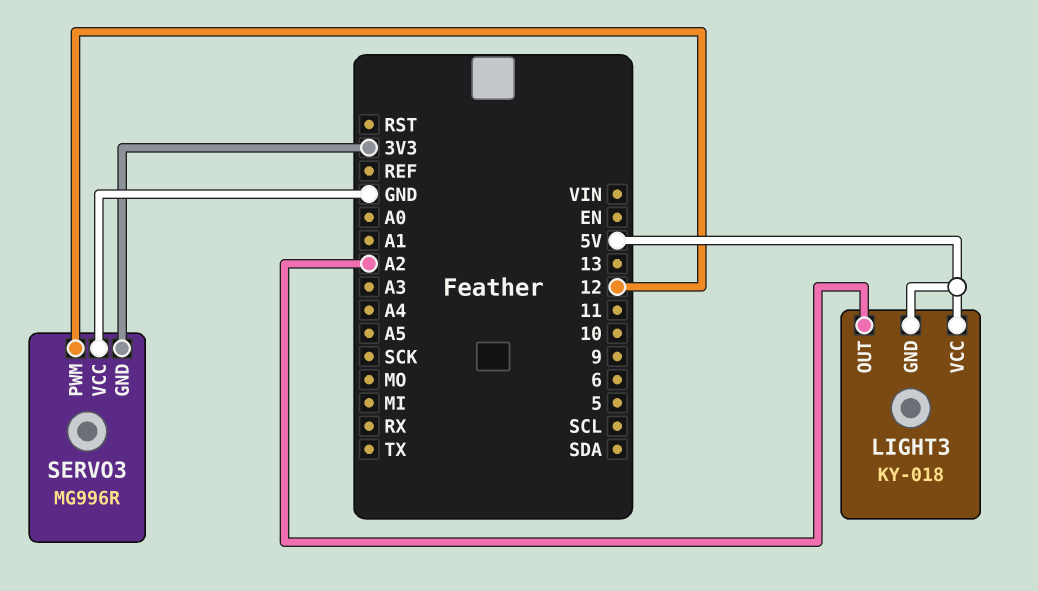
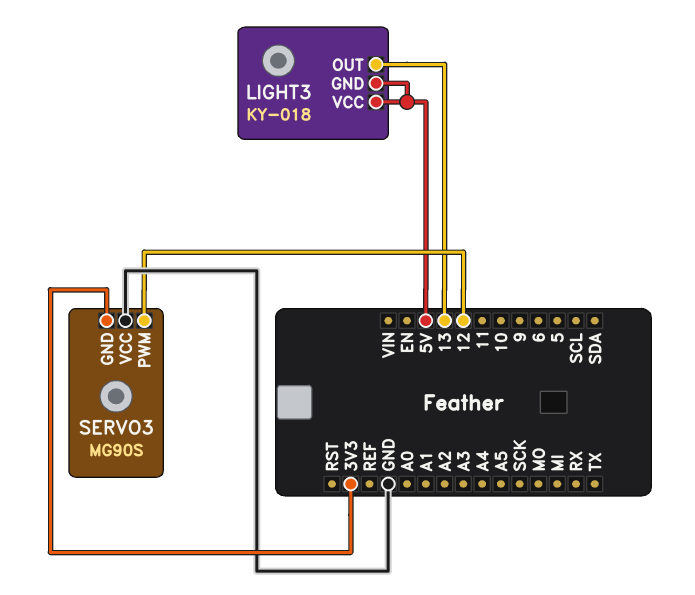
LIGHT3 pin OUT: A2 -> 13
SERVO3: MG996R -> MG90S

